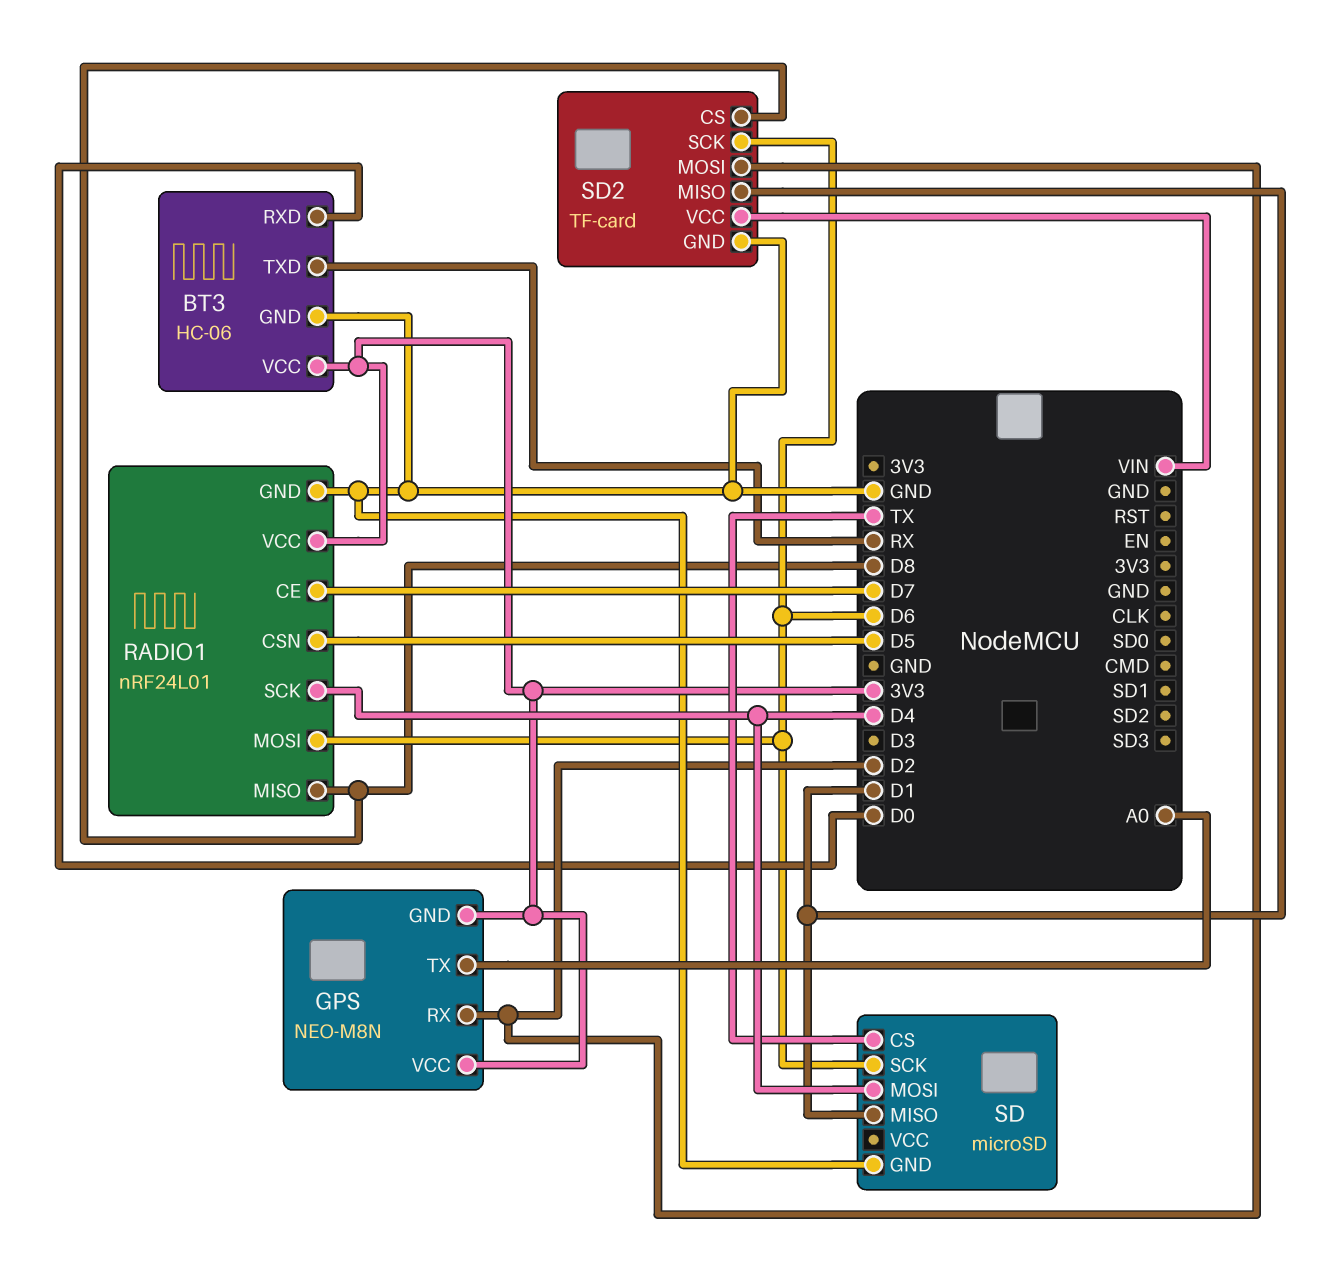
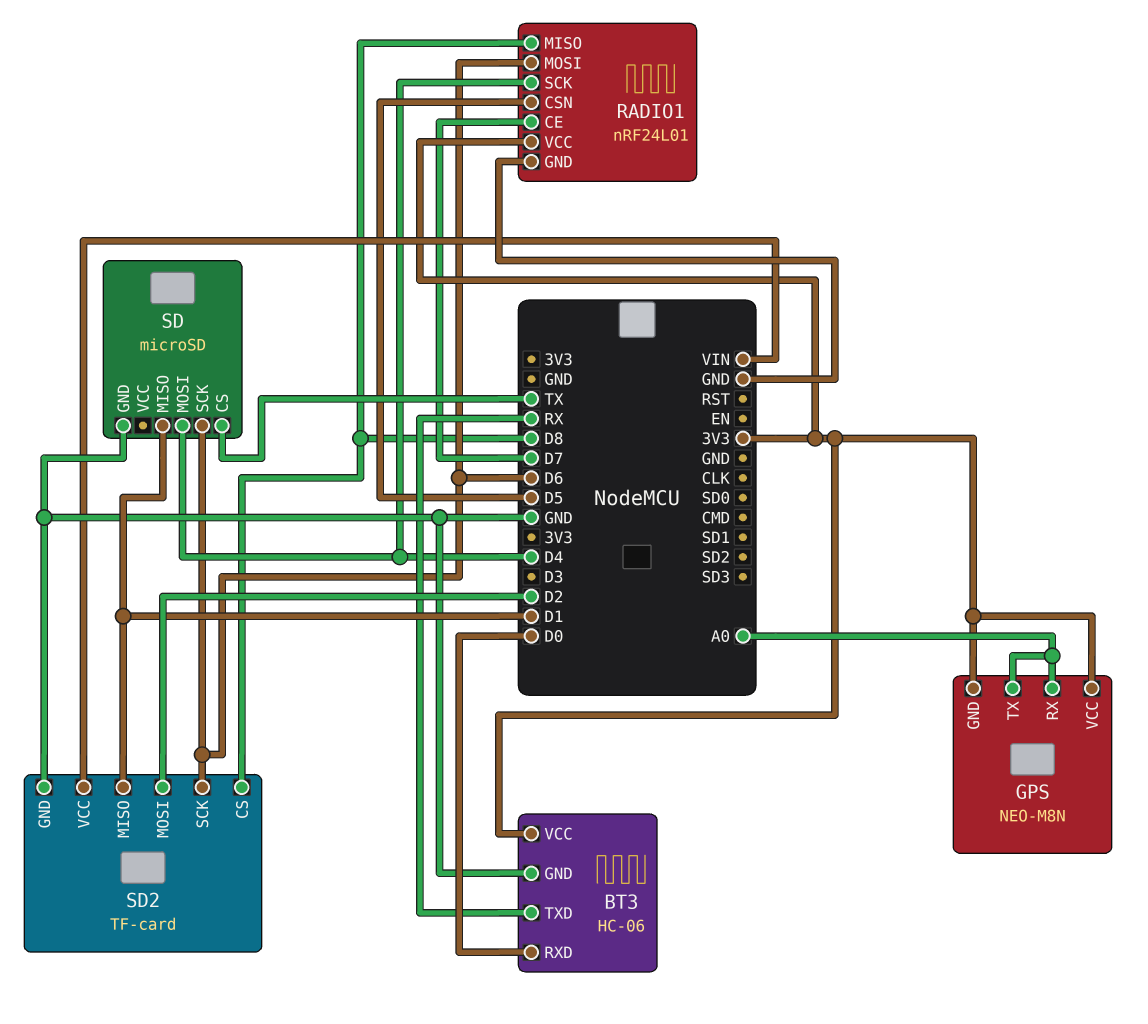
GPS pin RX: D2 -> A0

